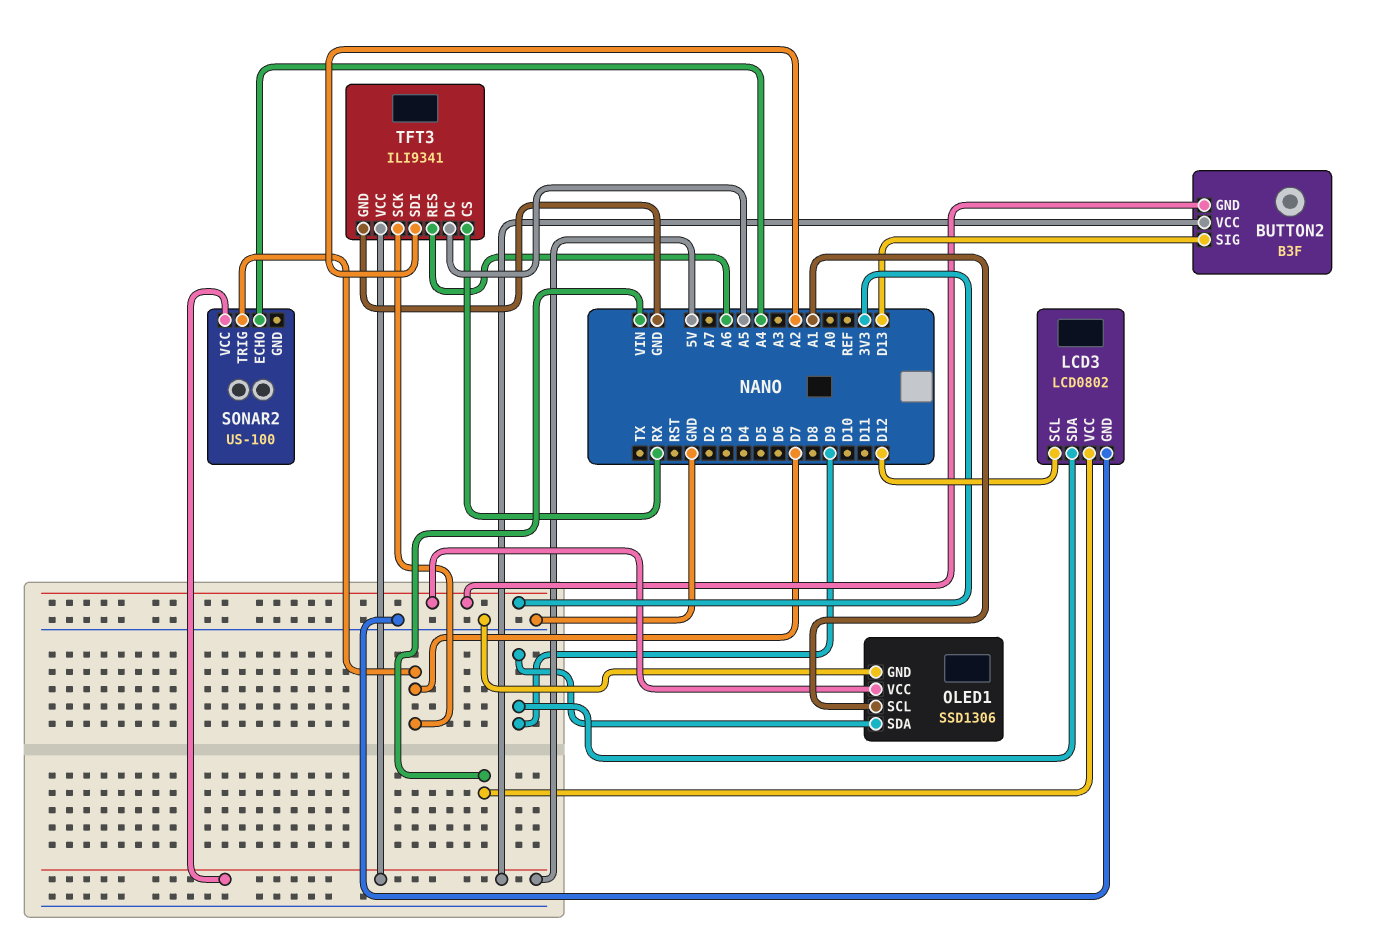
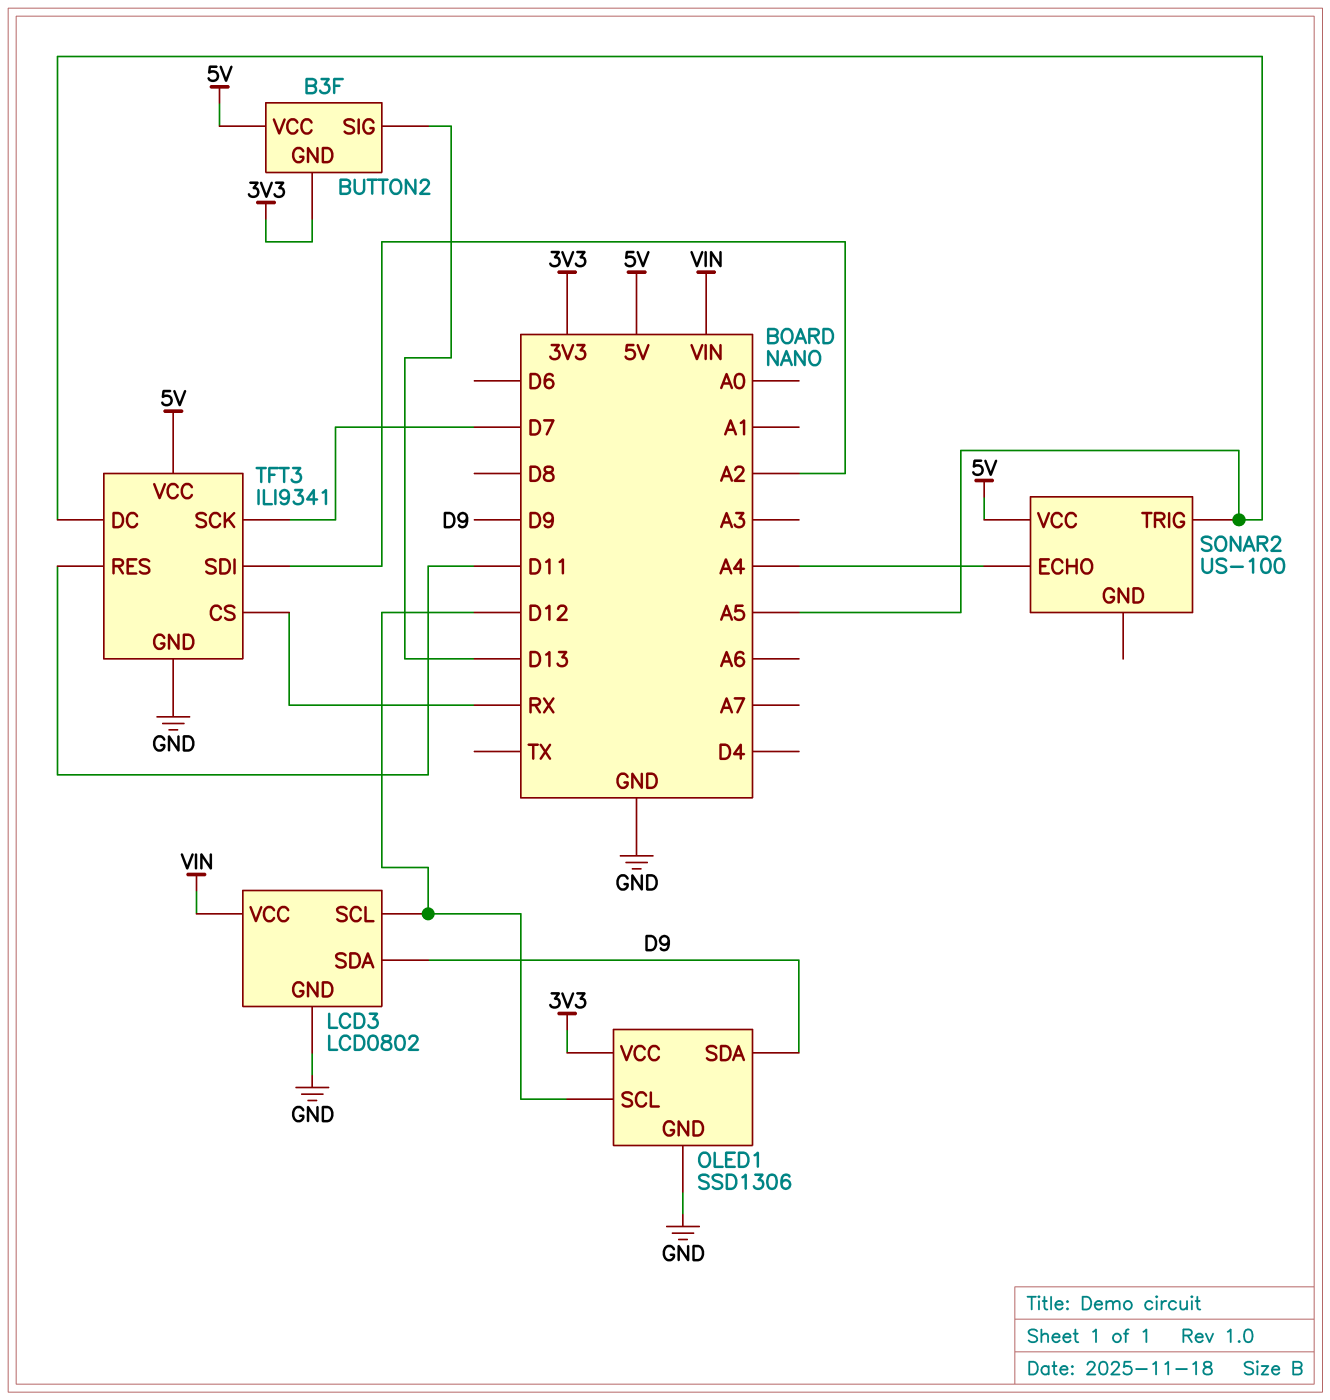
OLED1 pin SCL: A1 -> D12
SONAR2 pin TRIG: D7 -> A5
TFT3 pin RES: A6 -> D11

